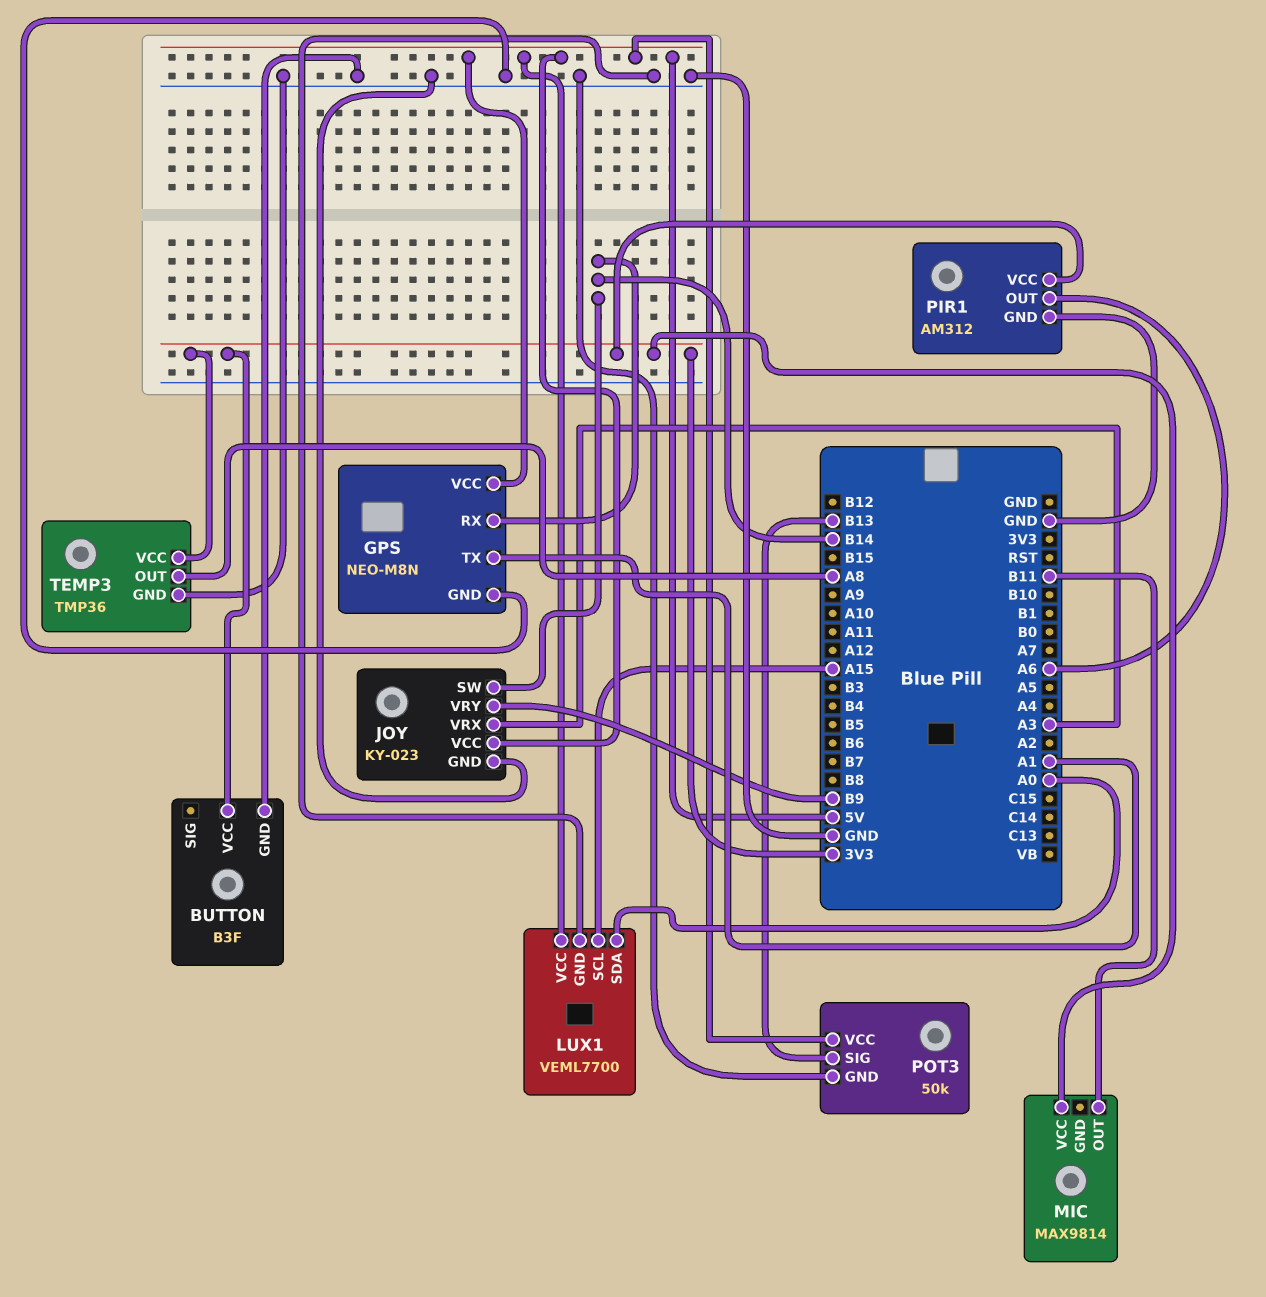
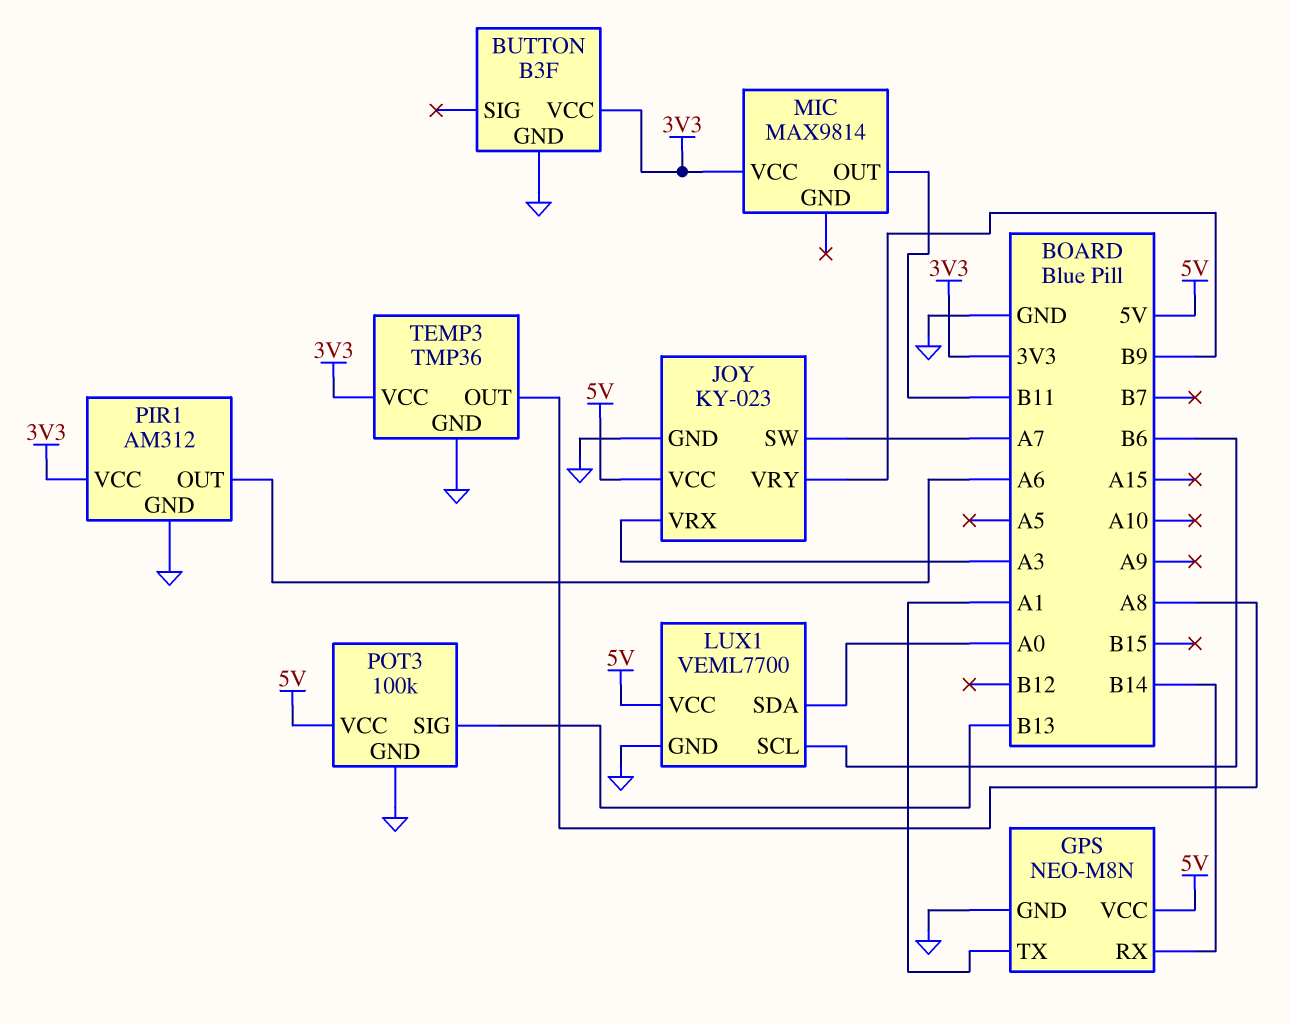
JOY pin SW: B14 -> A7
LUX1 pin SCL: A15 -> B6
POT3: 50k -> 100k

